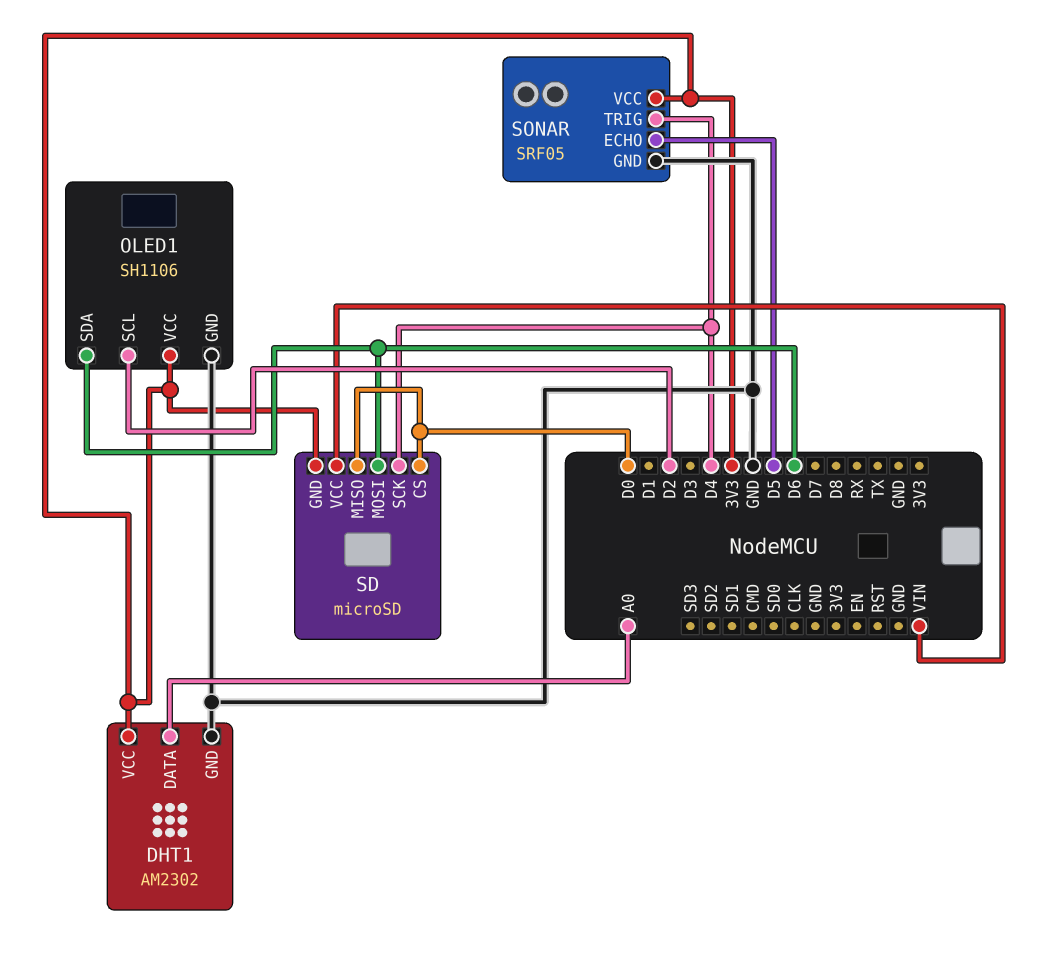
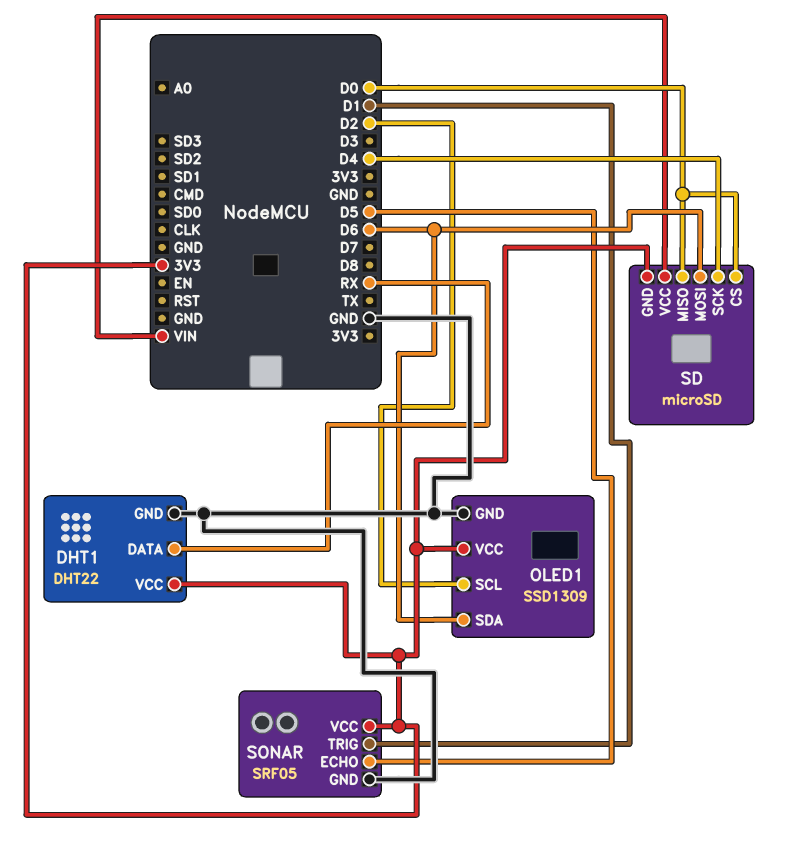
DHT1: AM2302 -> DHT22
DHT1 pin DATA: A0 -> RX
OLED1: SH1106 -> SSD1309
SONAR pin TRIG: D4 -> D1

